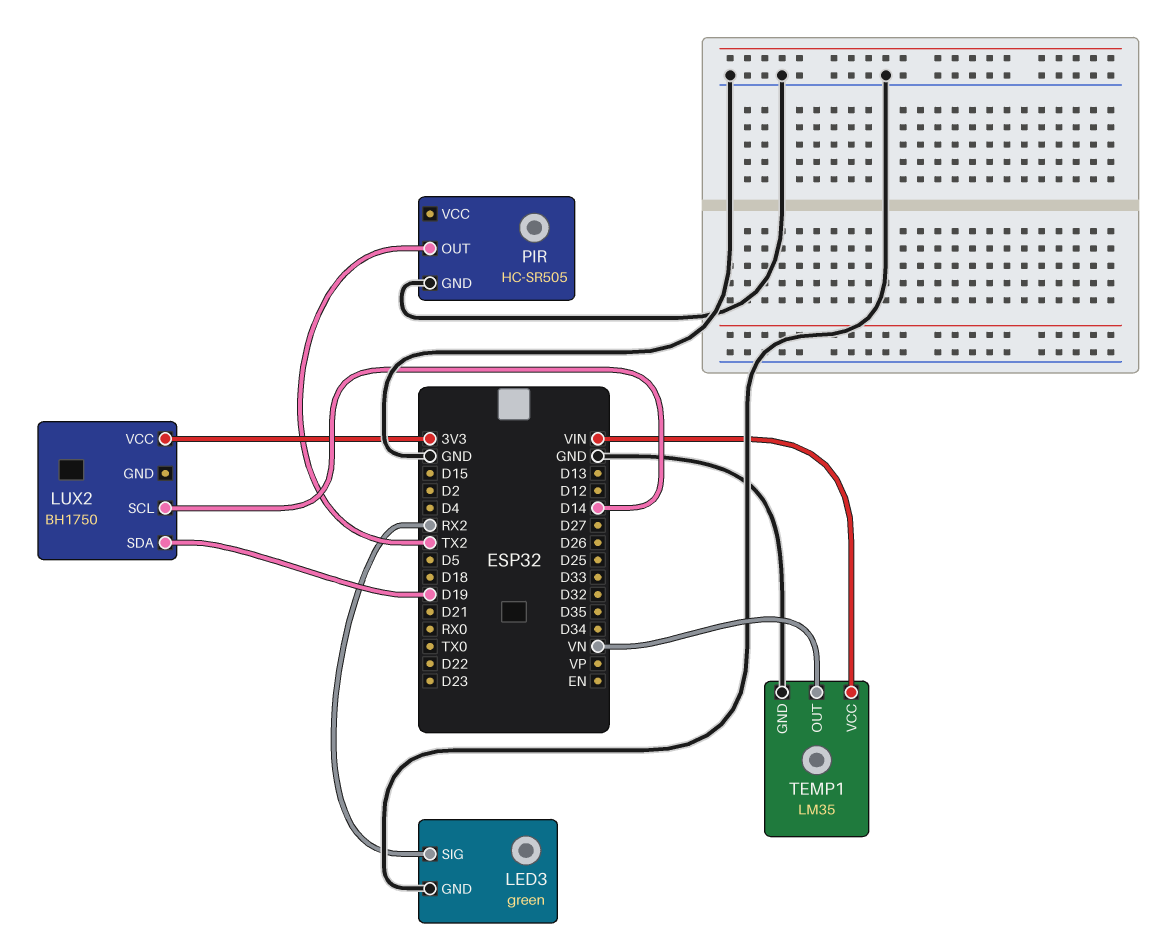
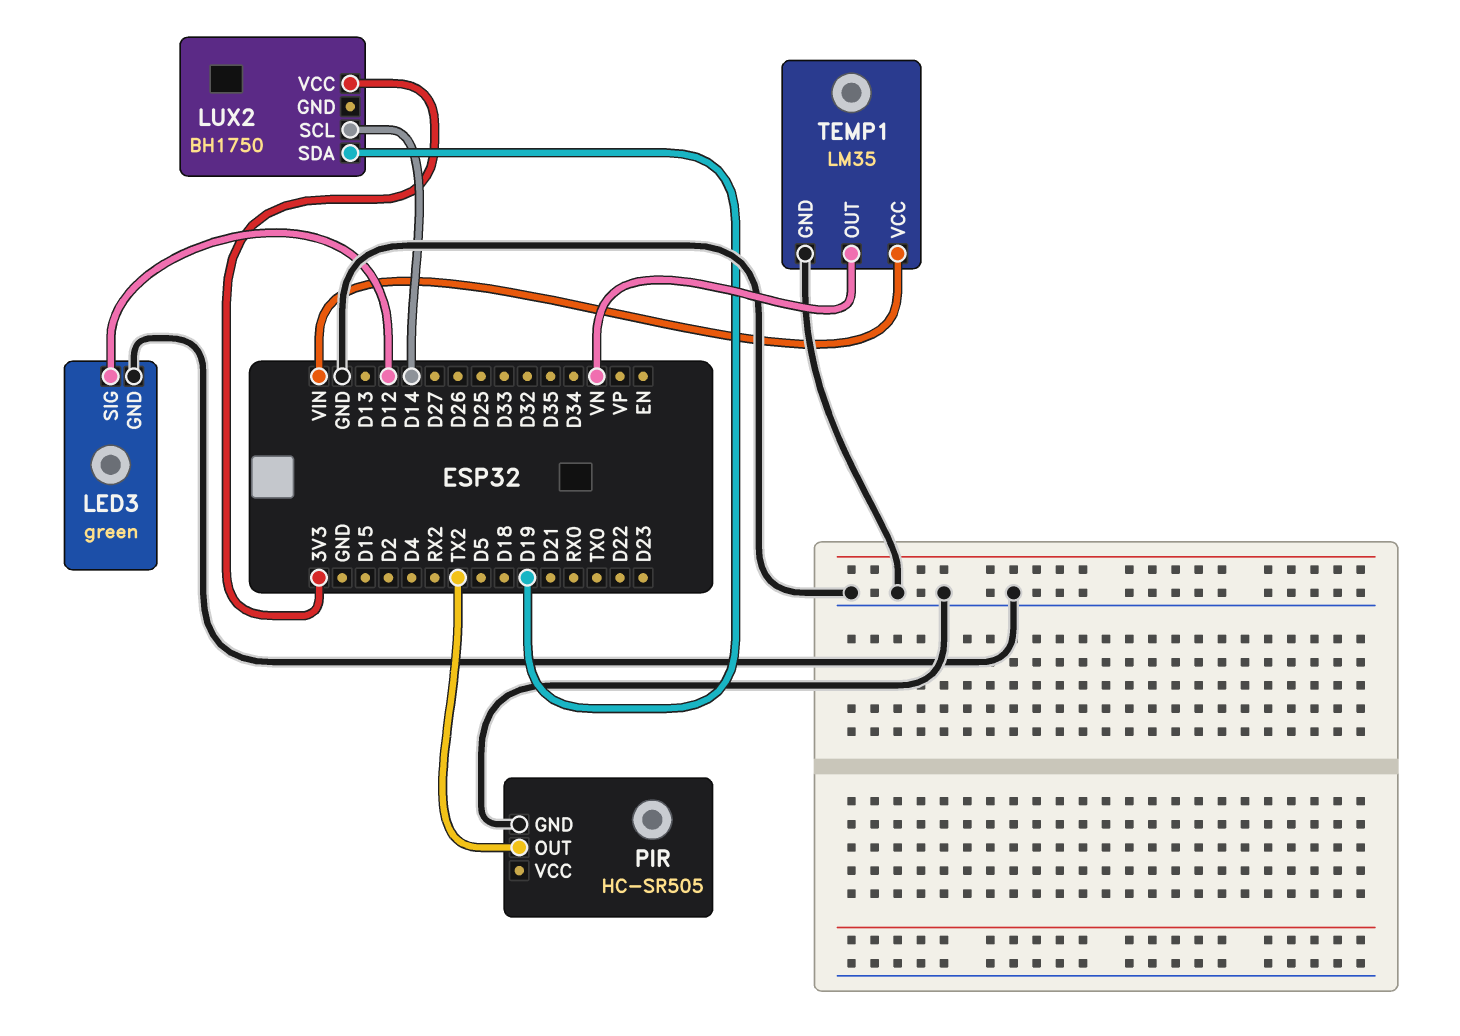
LED3 pin SIG: RX2 -> D12

